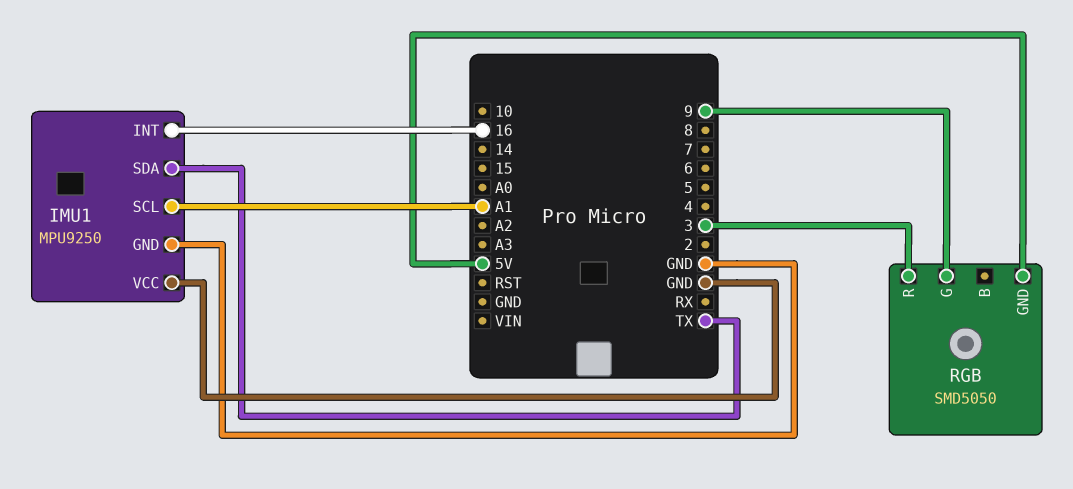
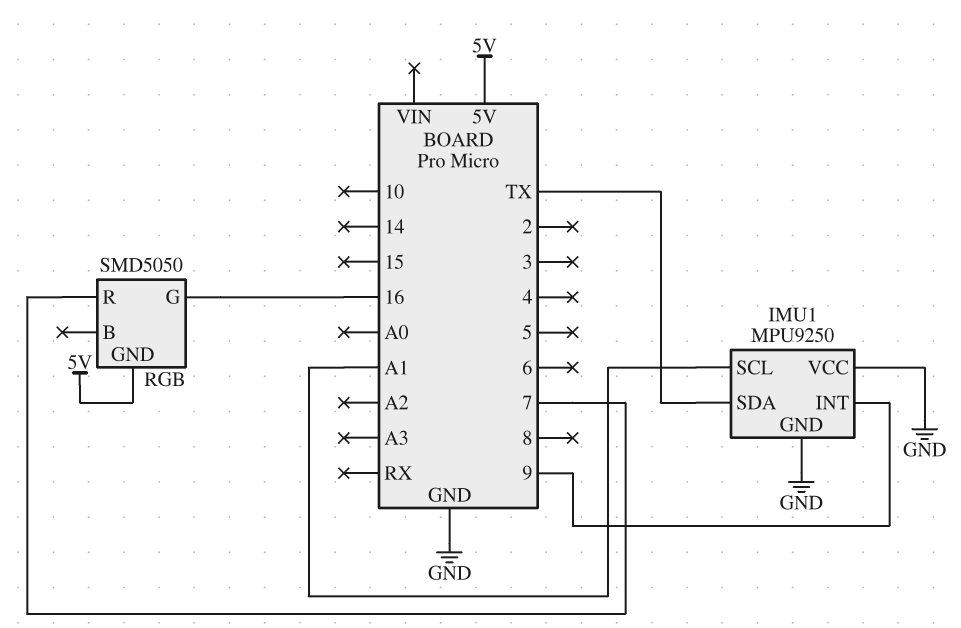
IMU1 pin INT: 16 -> 9
RGB pin G: 9 -> 16
RGB pin R: 3 -> 7

